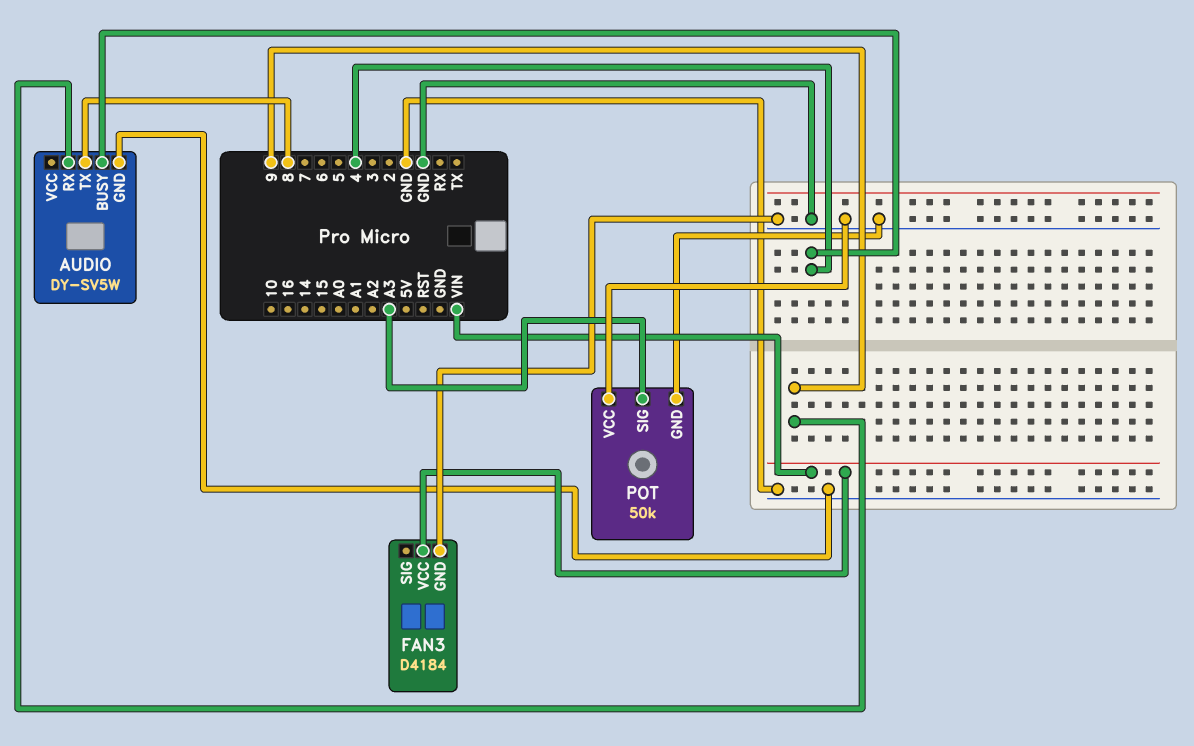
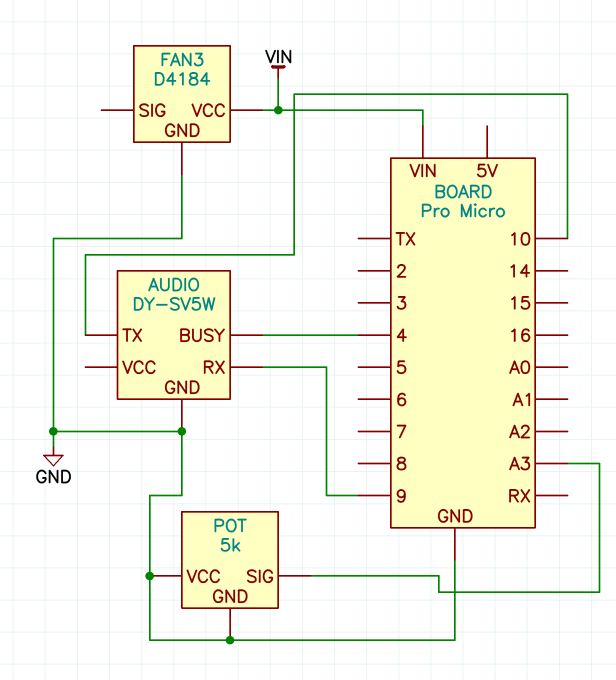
AUDIO pin TX: 8 -> 10
POT: 50k -> 5k

